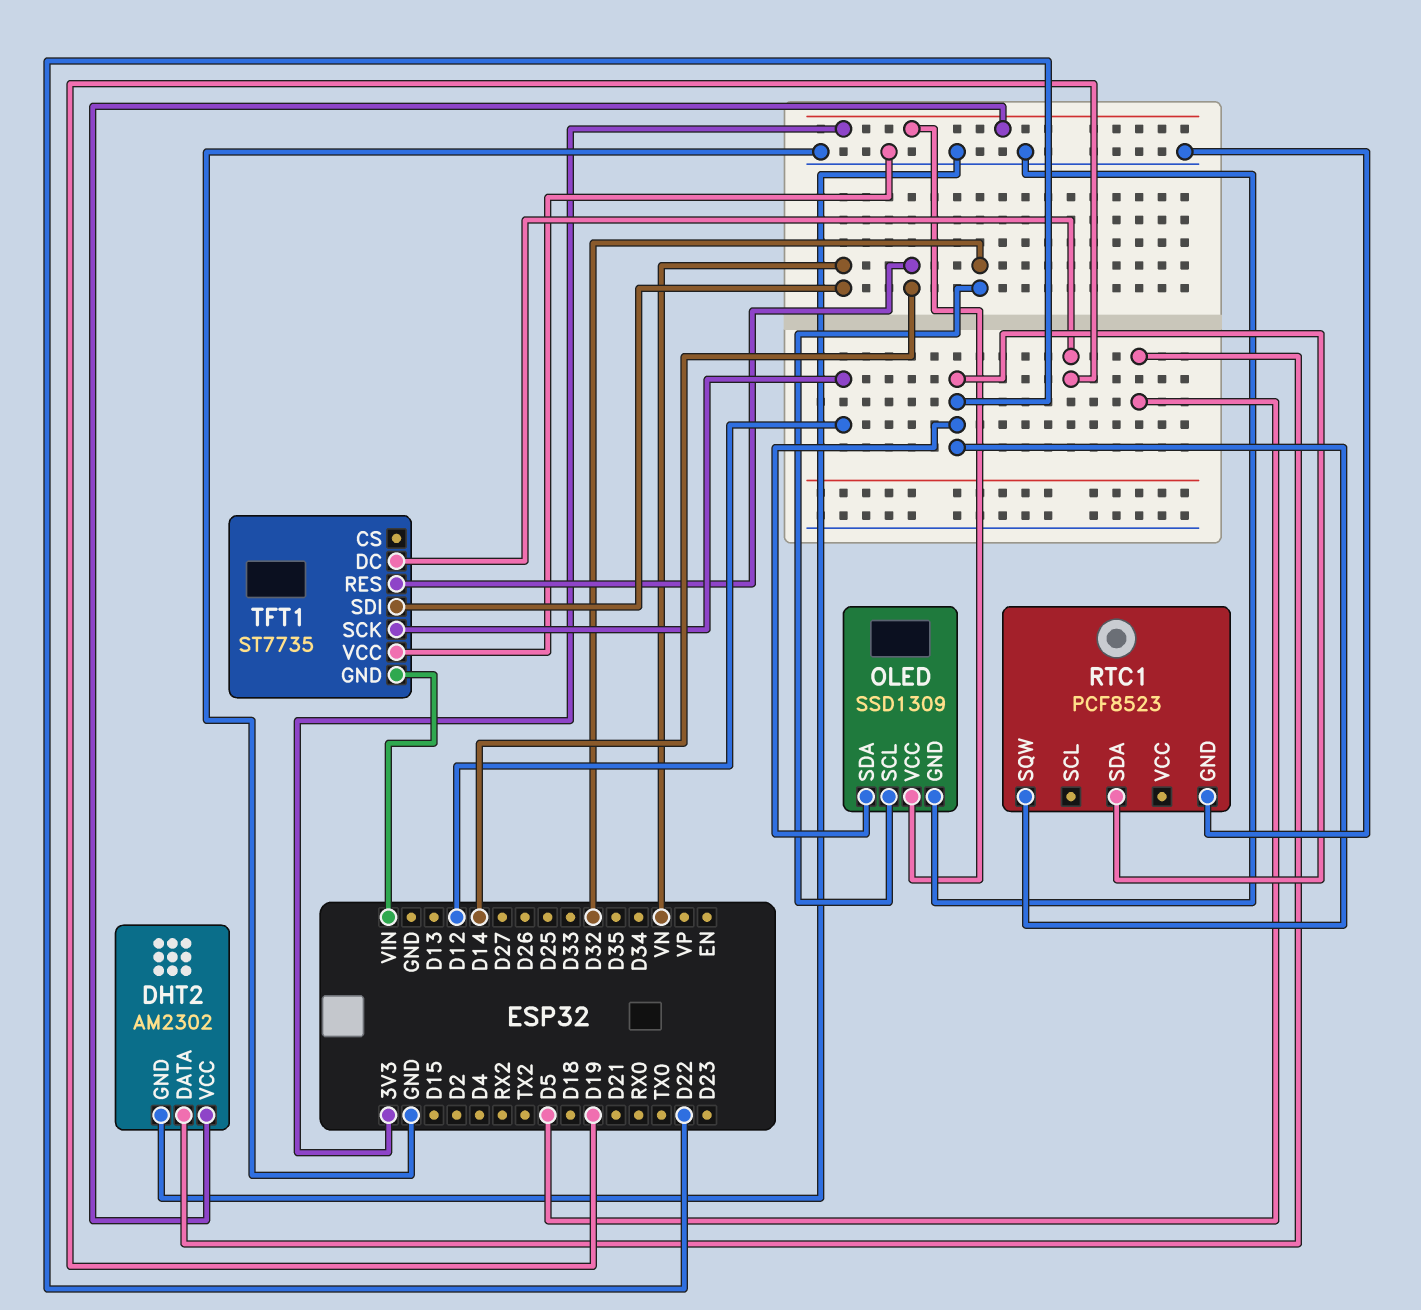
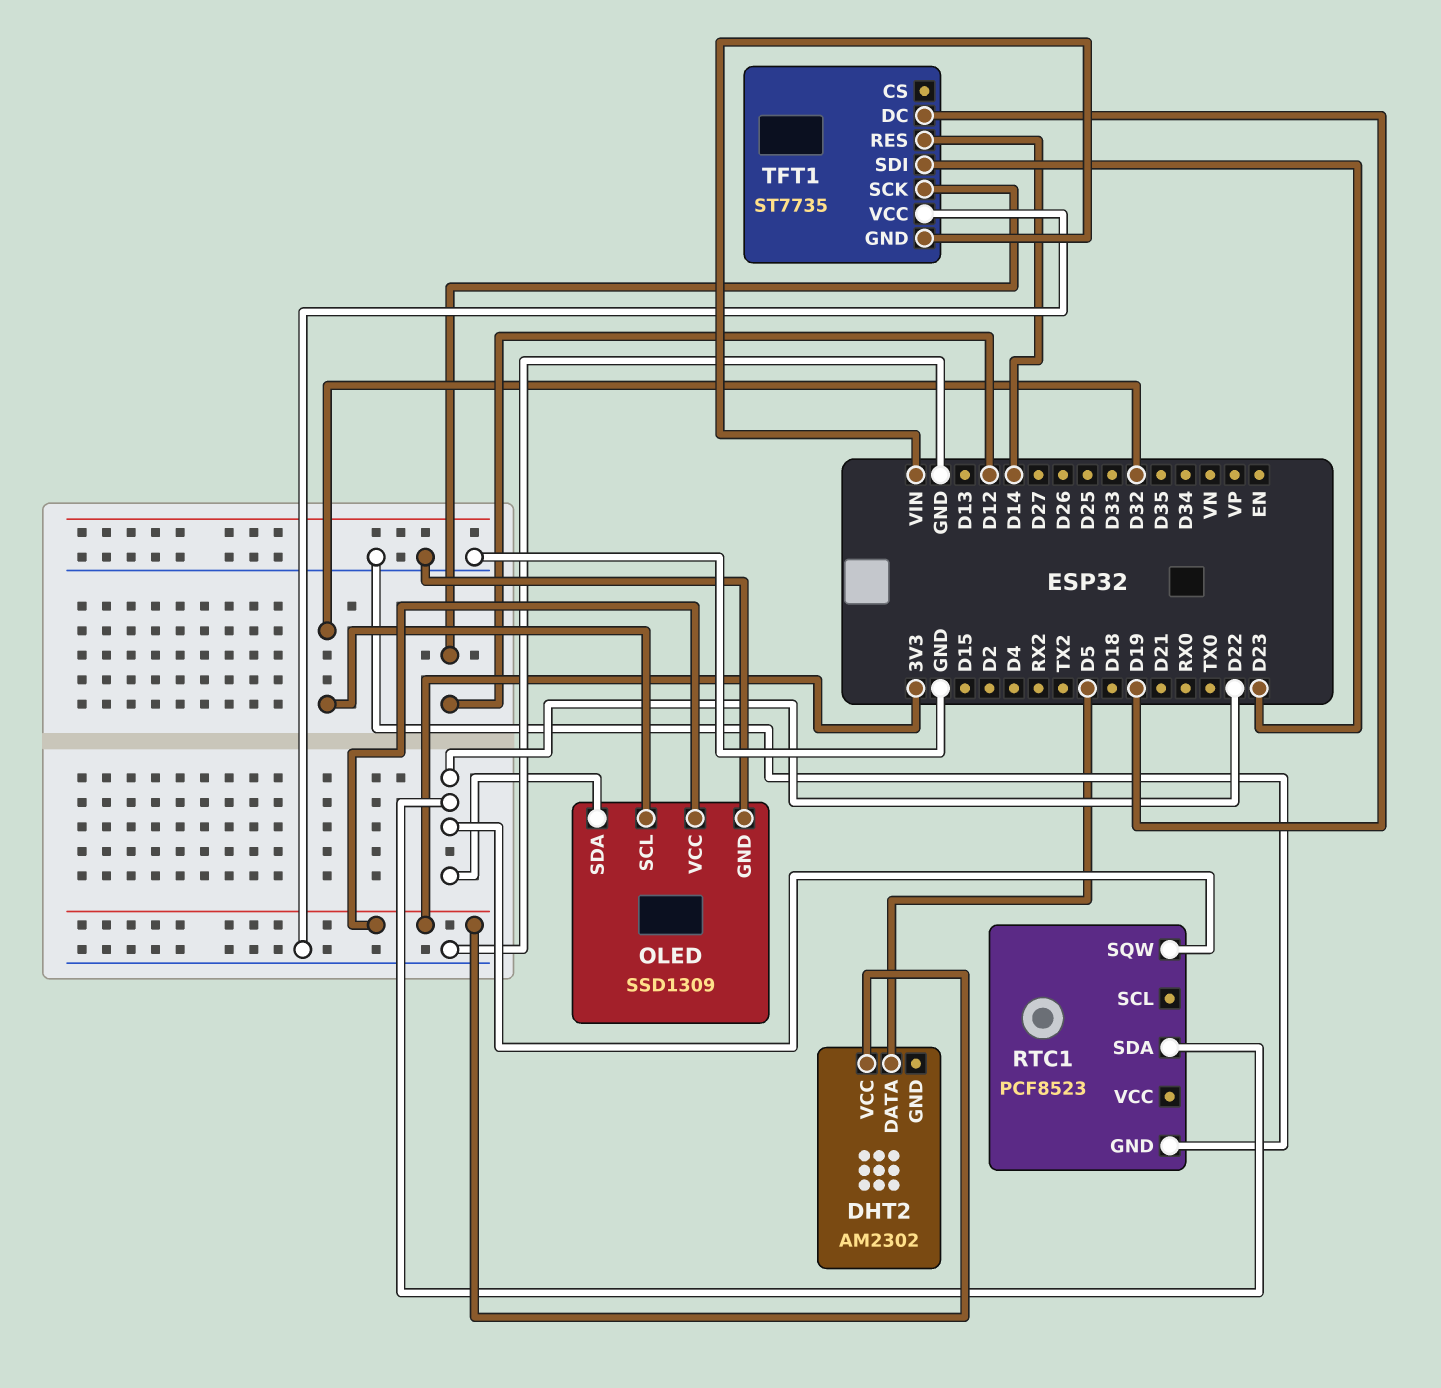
DHT2 pin GND: GND -> none
TFT1 pin SDI: VN -> D23

